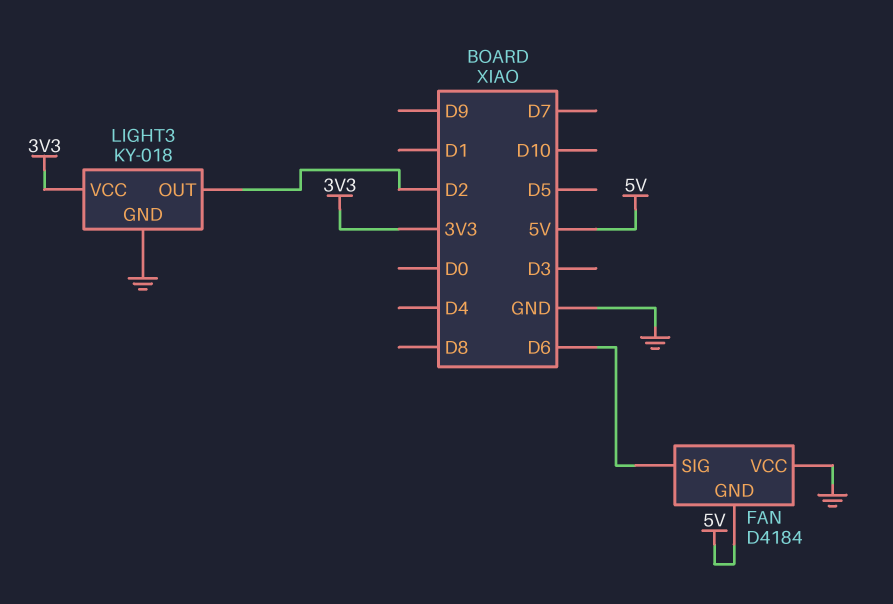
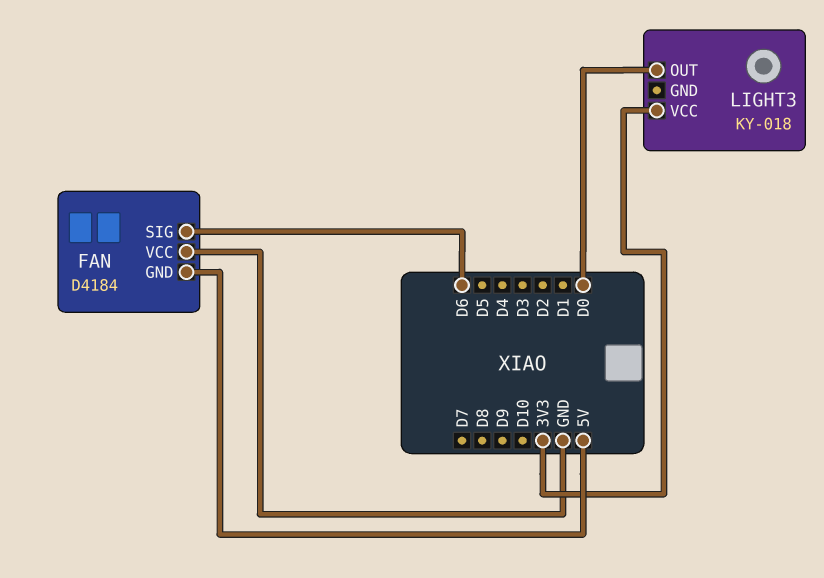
LIGHT3 pin GND: GND -> none
LIGHT3 pin OUT: D2 -> D0

